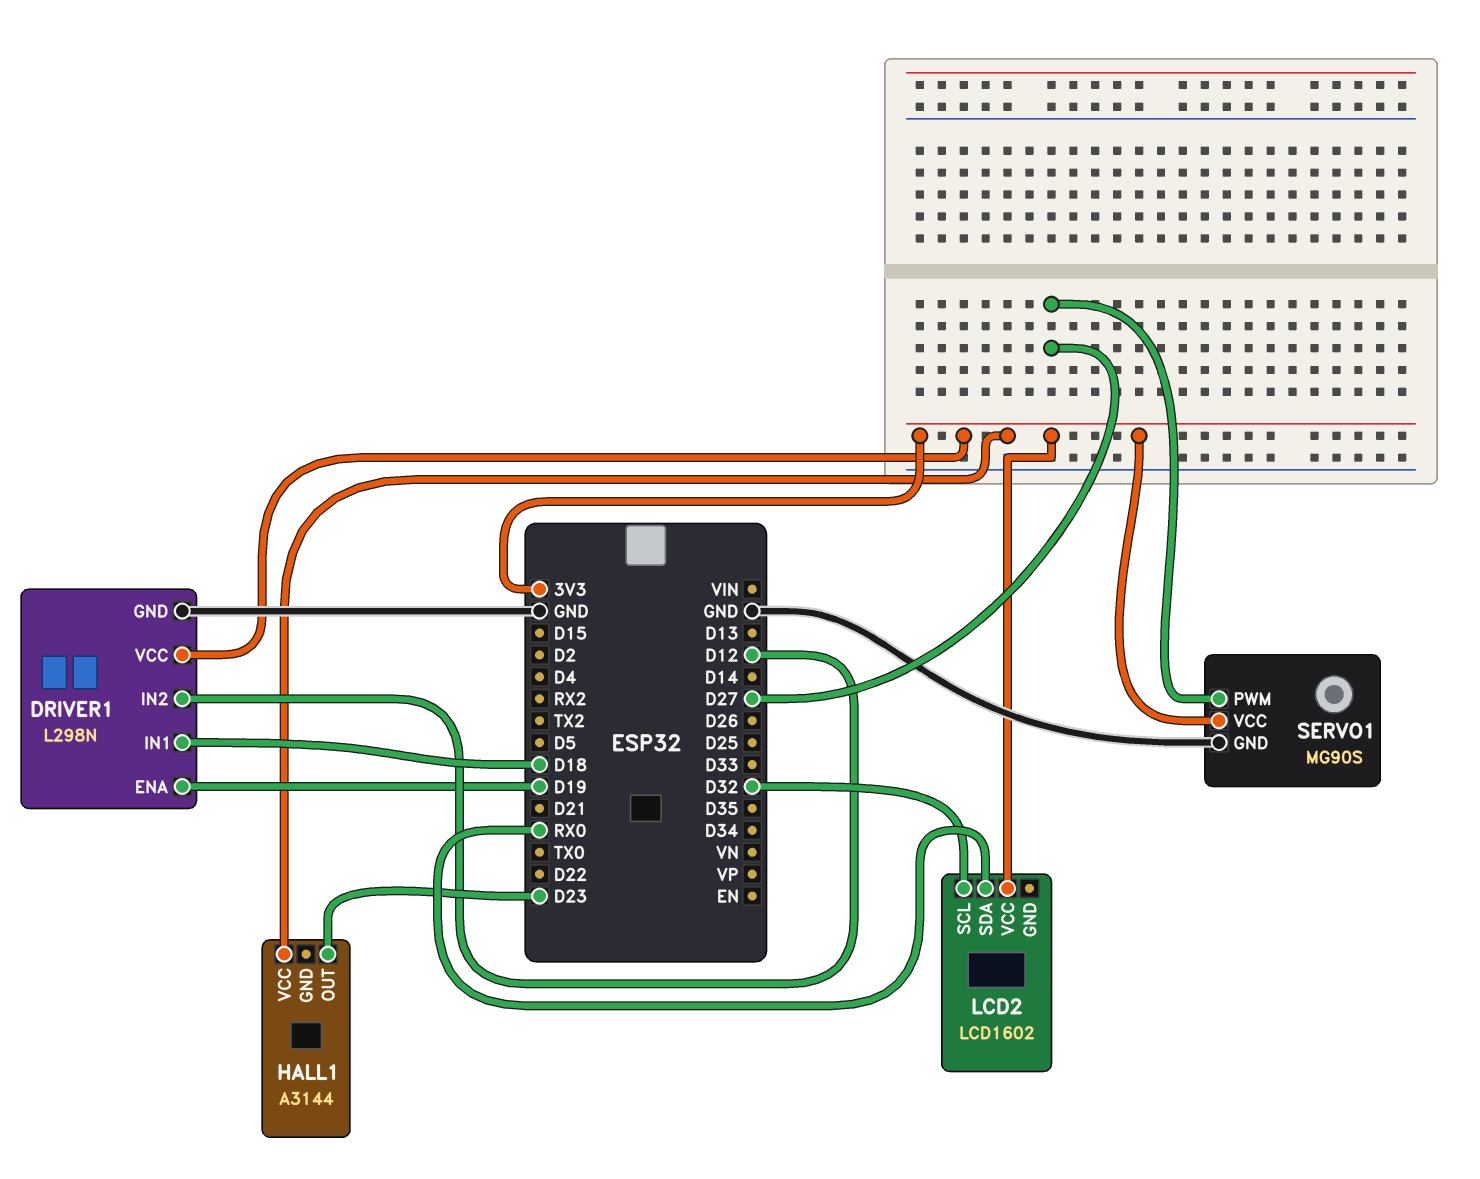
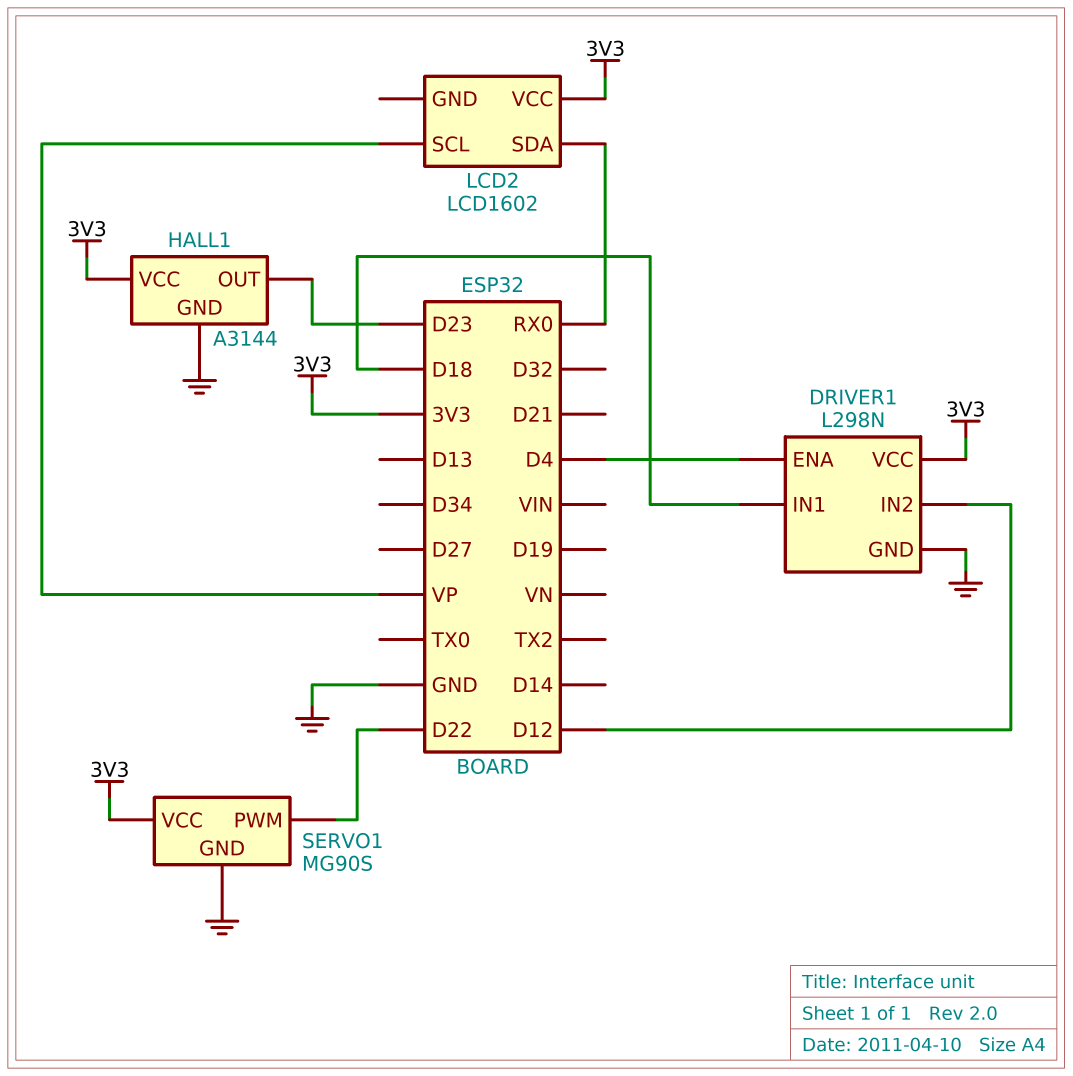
DRIVER1 pin ENA: D19 -> D4
HALL1 pin GND: none -> GND
LCD2 pin SCL: D32 -> VP
SERVO1 pin PWM: D27 -> D22

